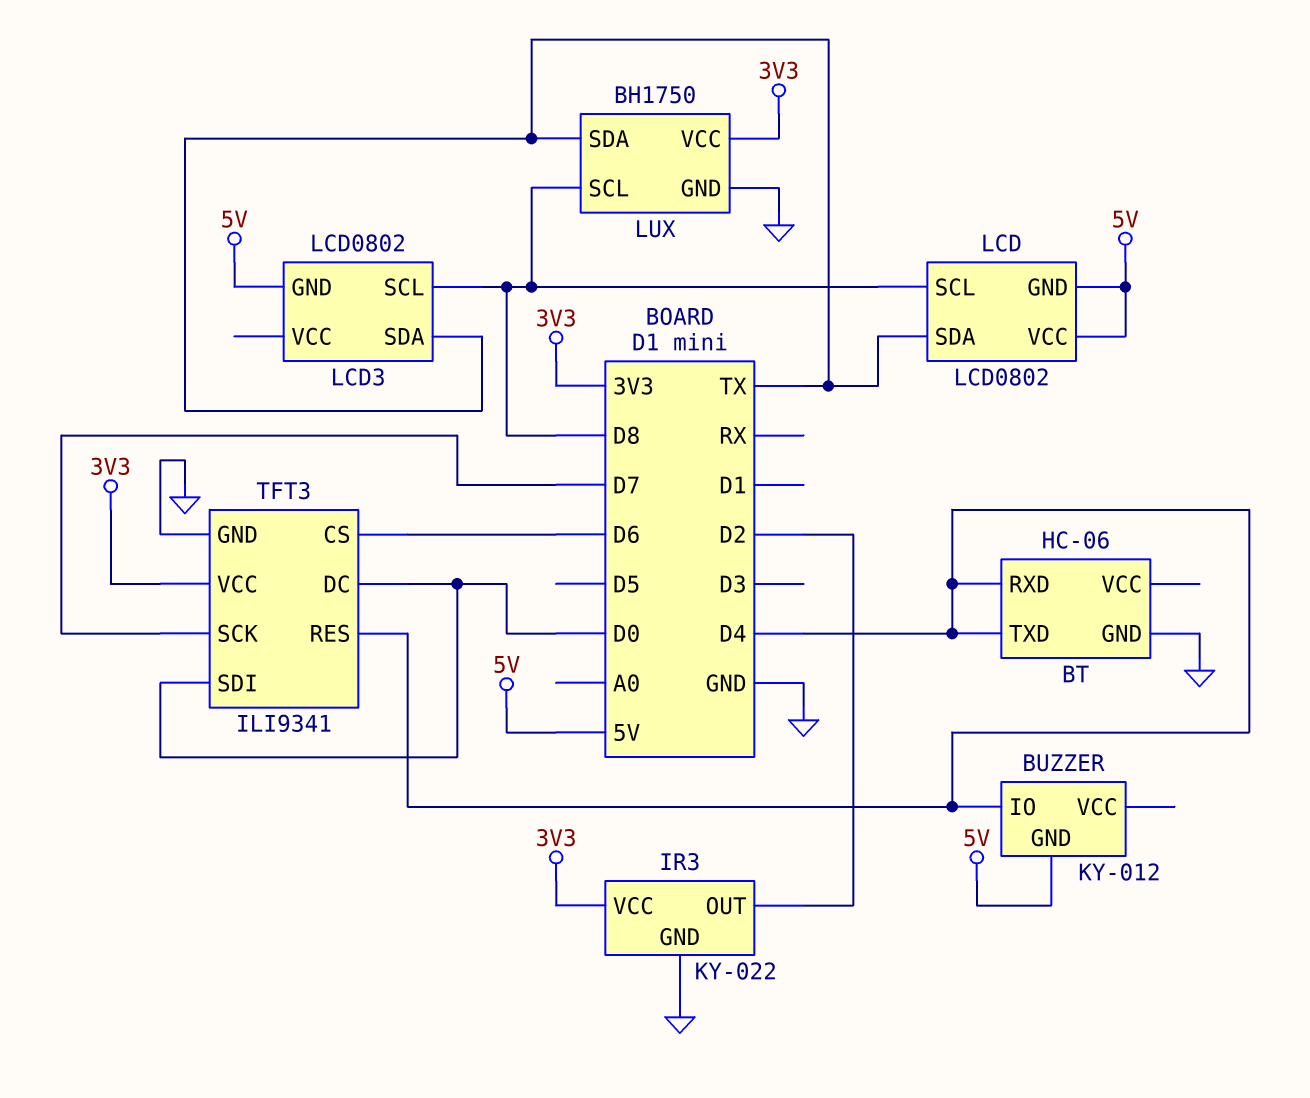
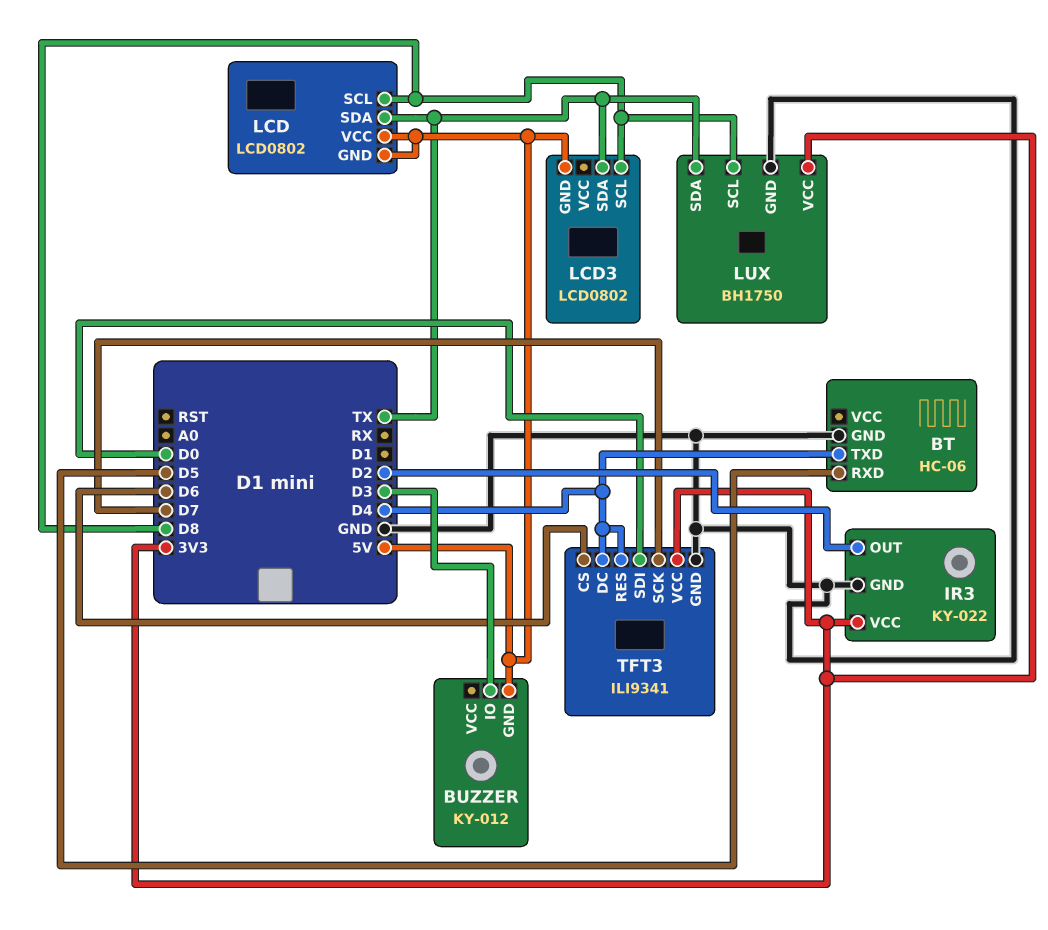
BT pin RXD: D4 -> D5
BUZZER pin IO: D4 -> D3
TFT3 pin DC: D0 -> D4

